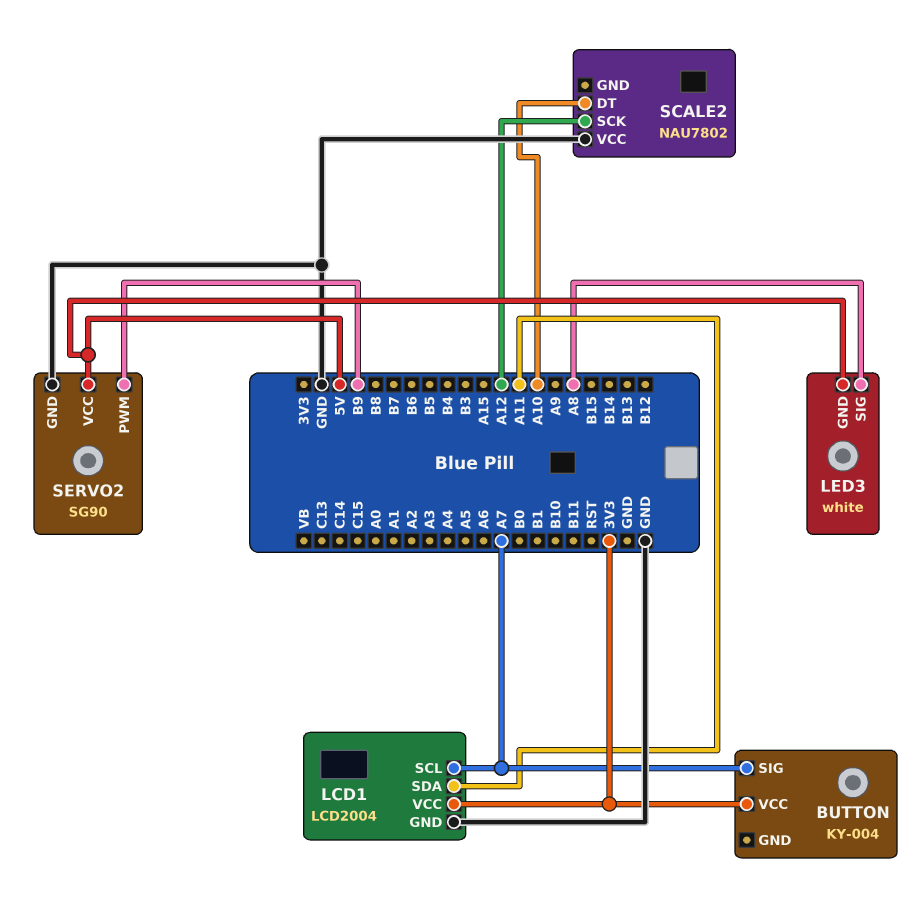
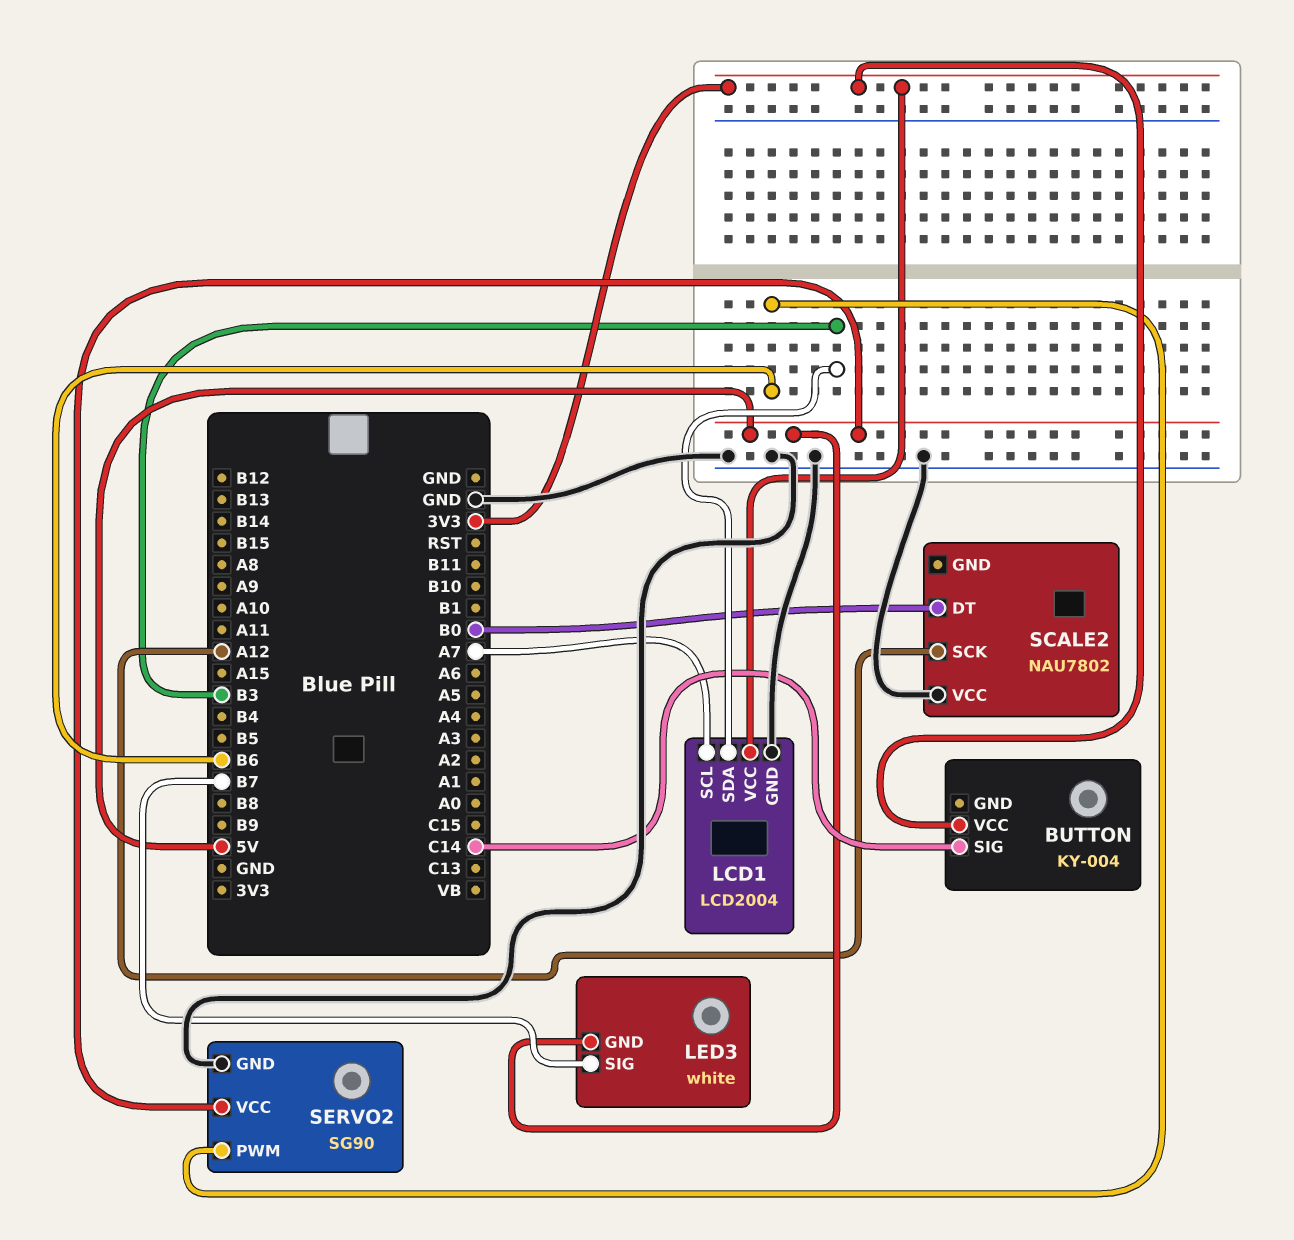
BUTTON pin SIG: A7 -> C14
LCD1 pin SDA: A11 -> B3
LED3 pin SIG: A8 -> B7
SCALE2 pin DT: A10 -> B0
SERVO2 pin PWM: B9 -> B6

